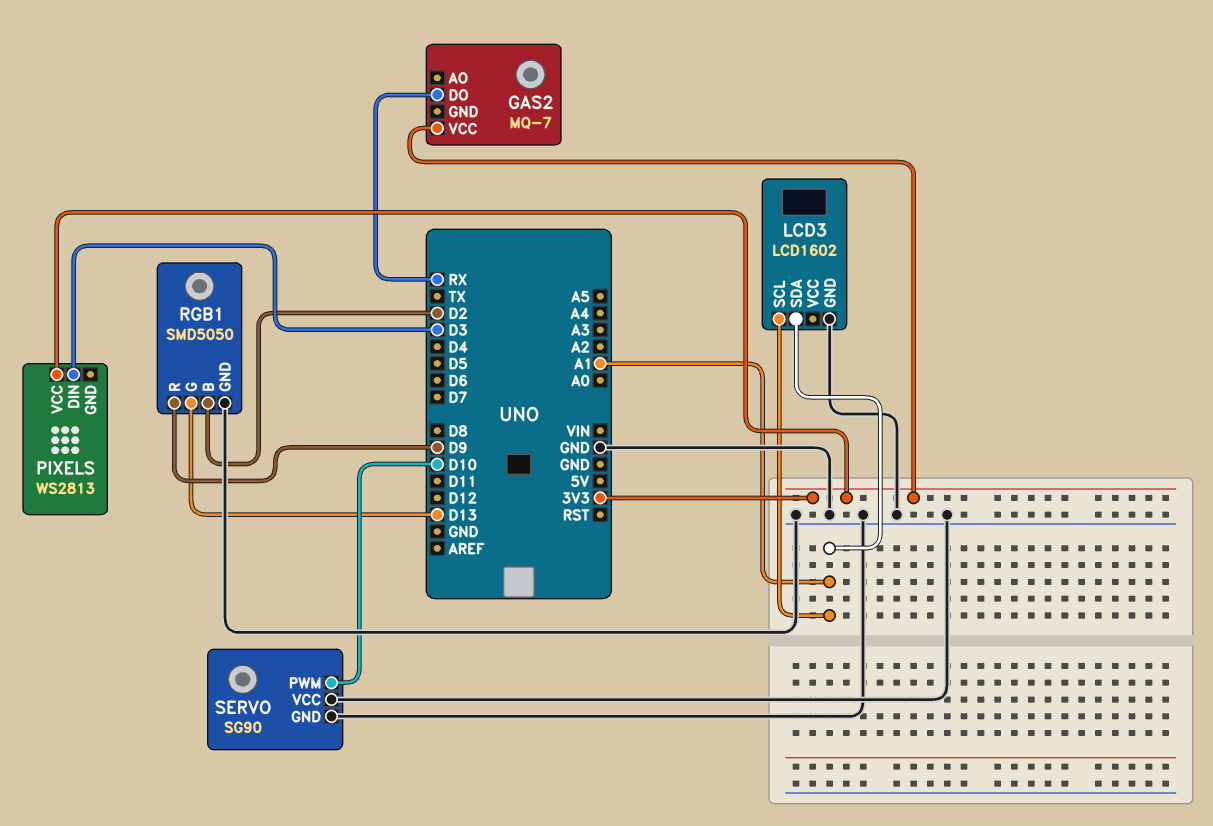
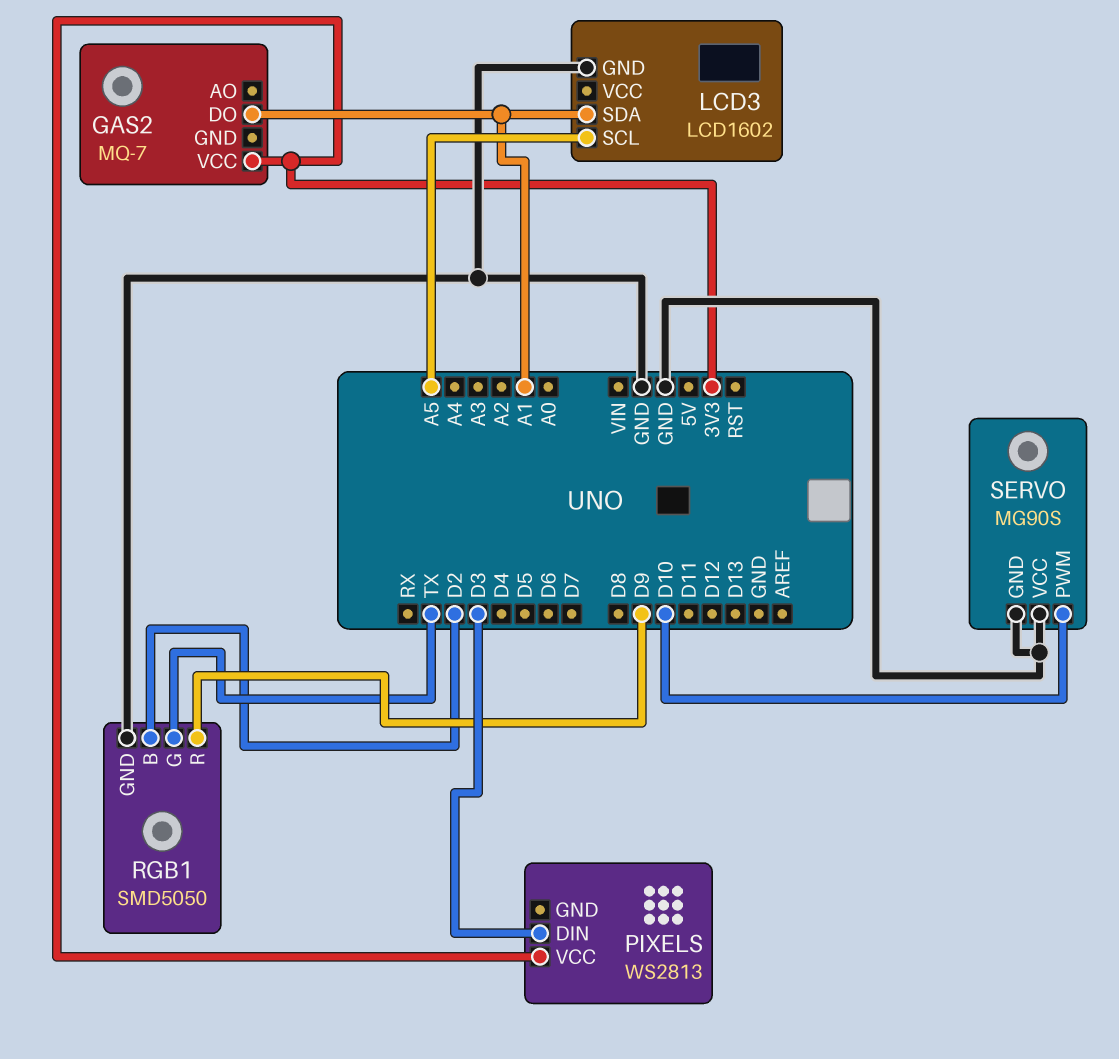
GAS2 pin DO: RX -> A1
LCD3 pin SCL: A1 -> A5
RGB1 pin G: D13 -> TX
SERVO: SG90 -> MG90S

